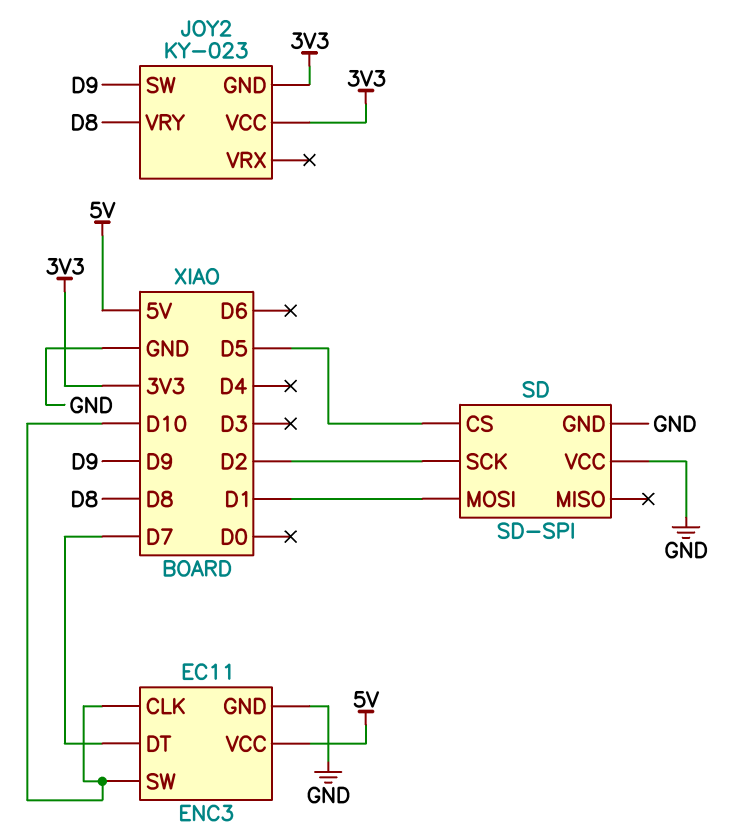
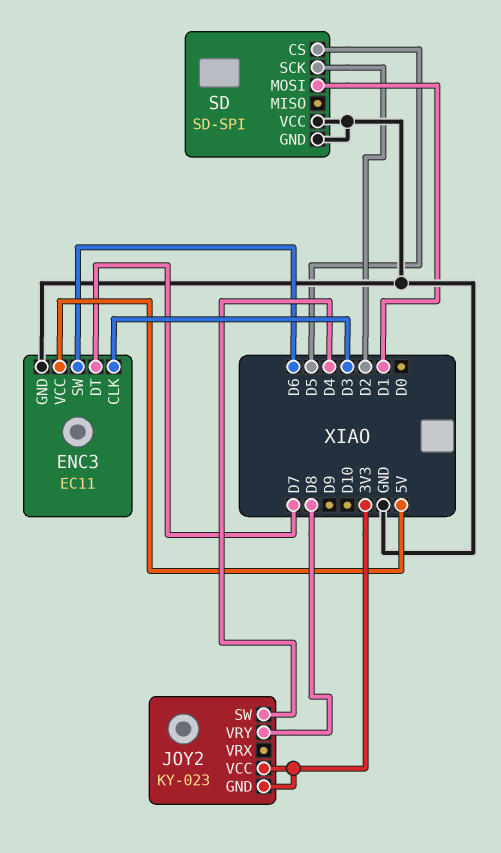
ENC3 pin CLK: D10 -> D3
ENC3 pin SW: D10 -> D6
JOY2 pin SW: D9 -> D4

